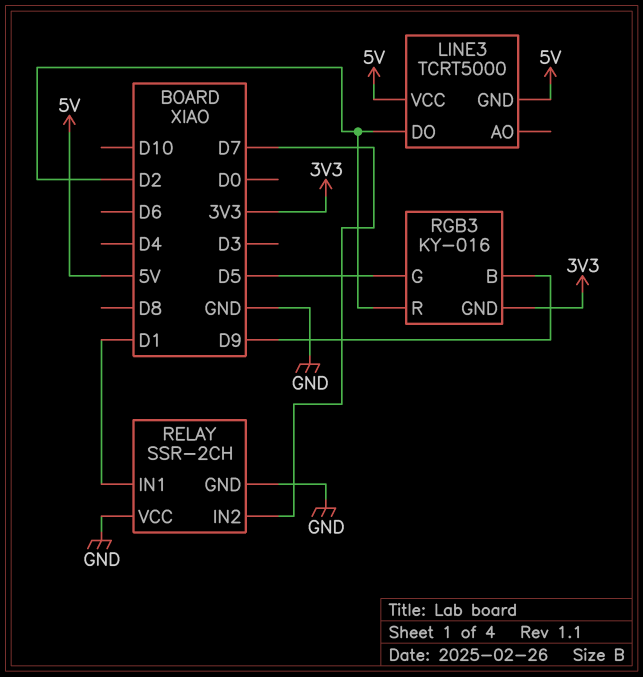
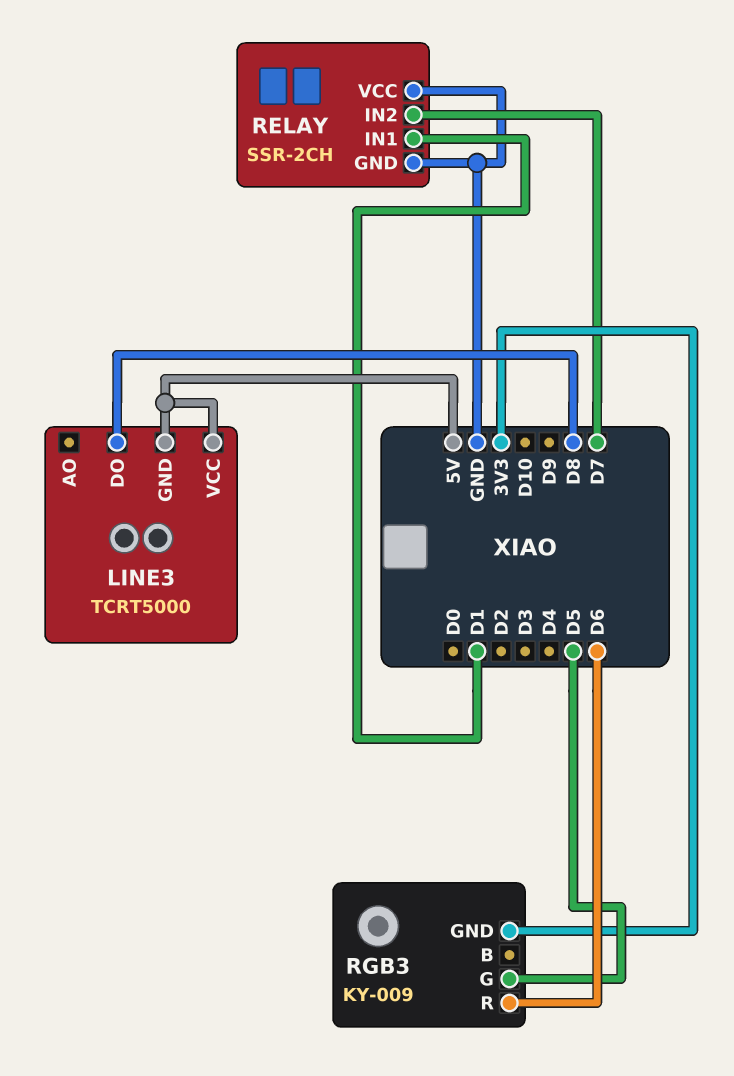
LINE3 pin DO: D2 -> D8
RGB3: KY-016 -> KY-009
RGB3 pin B: D9 -> none
RGB3 pin R: D2 -> D6

